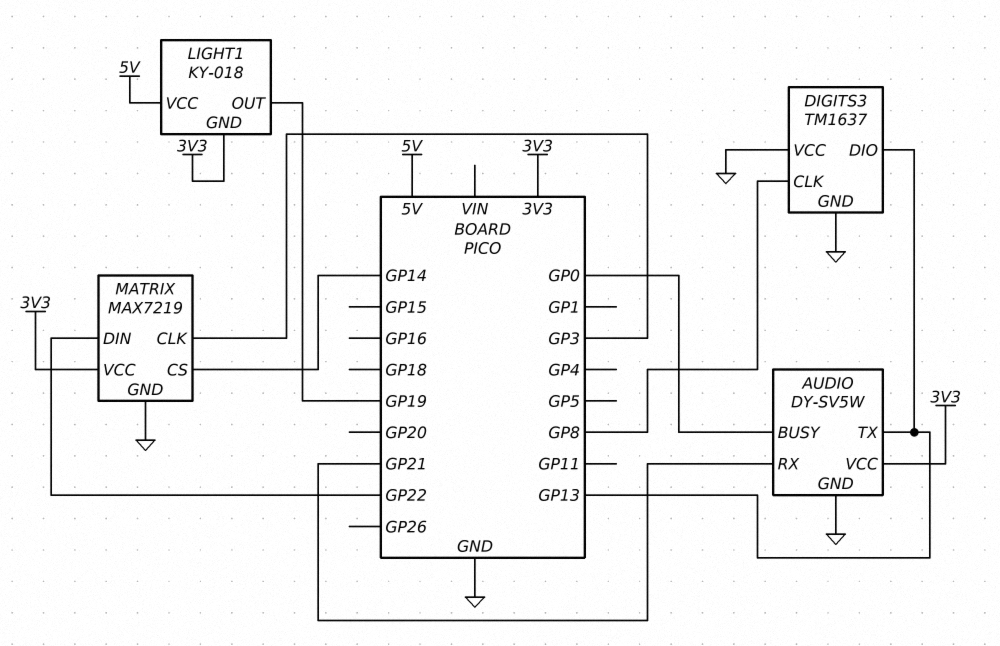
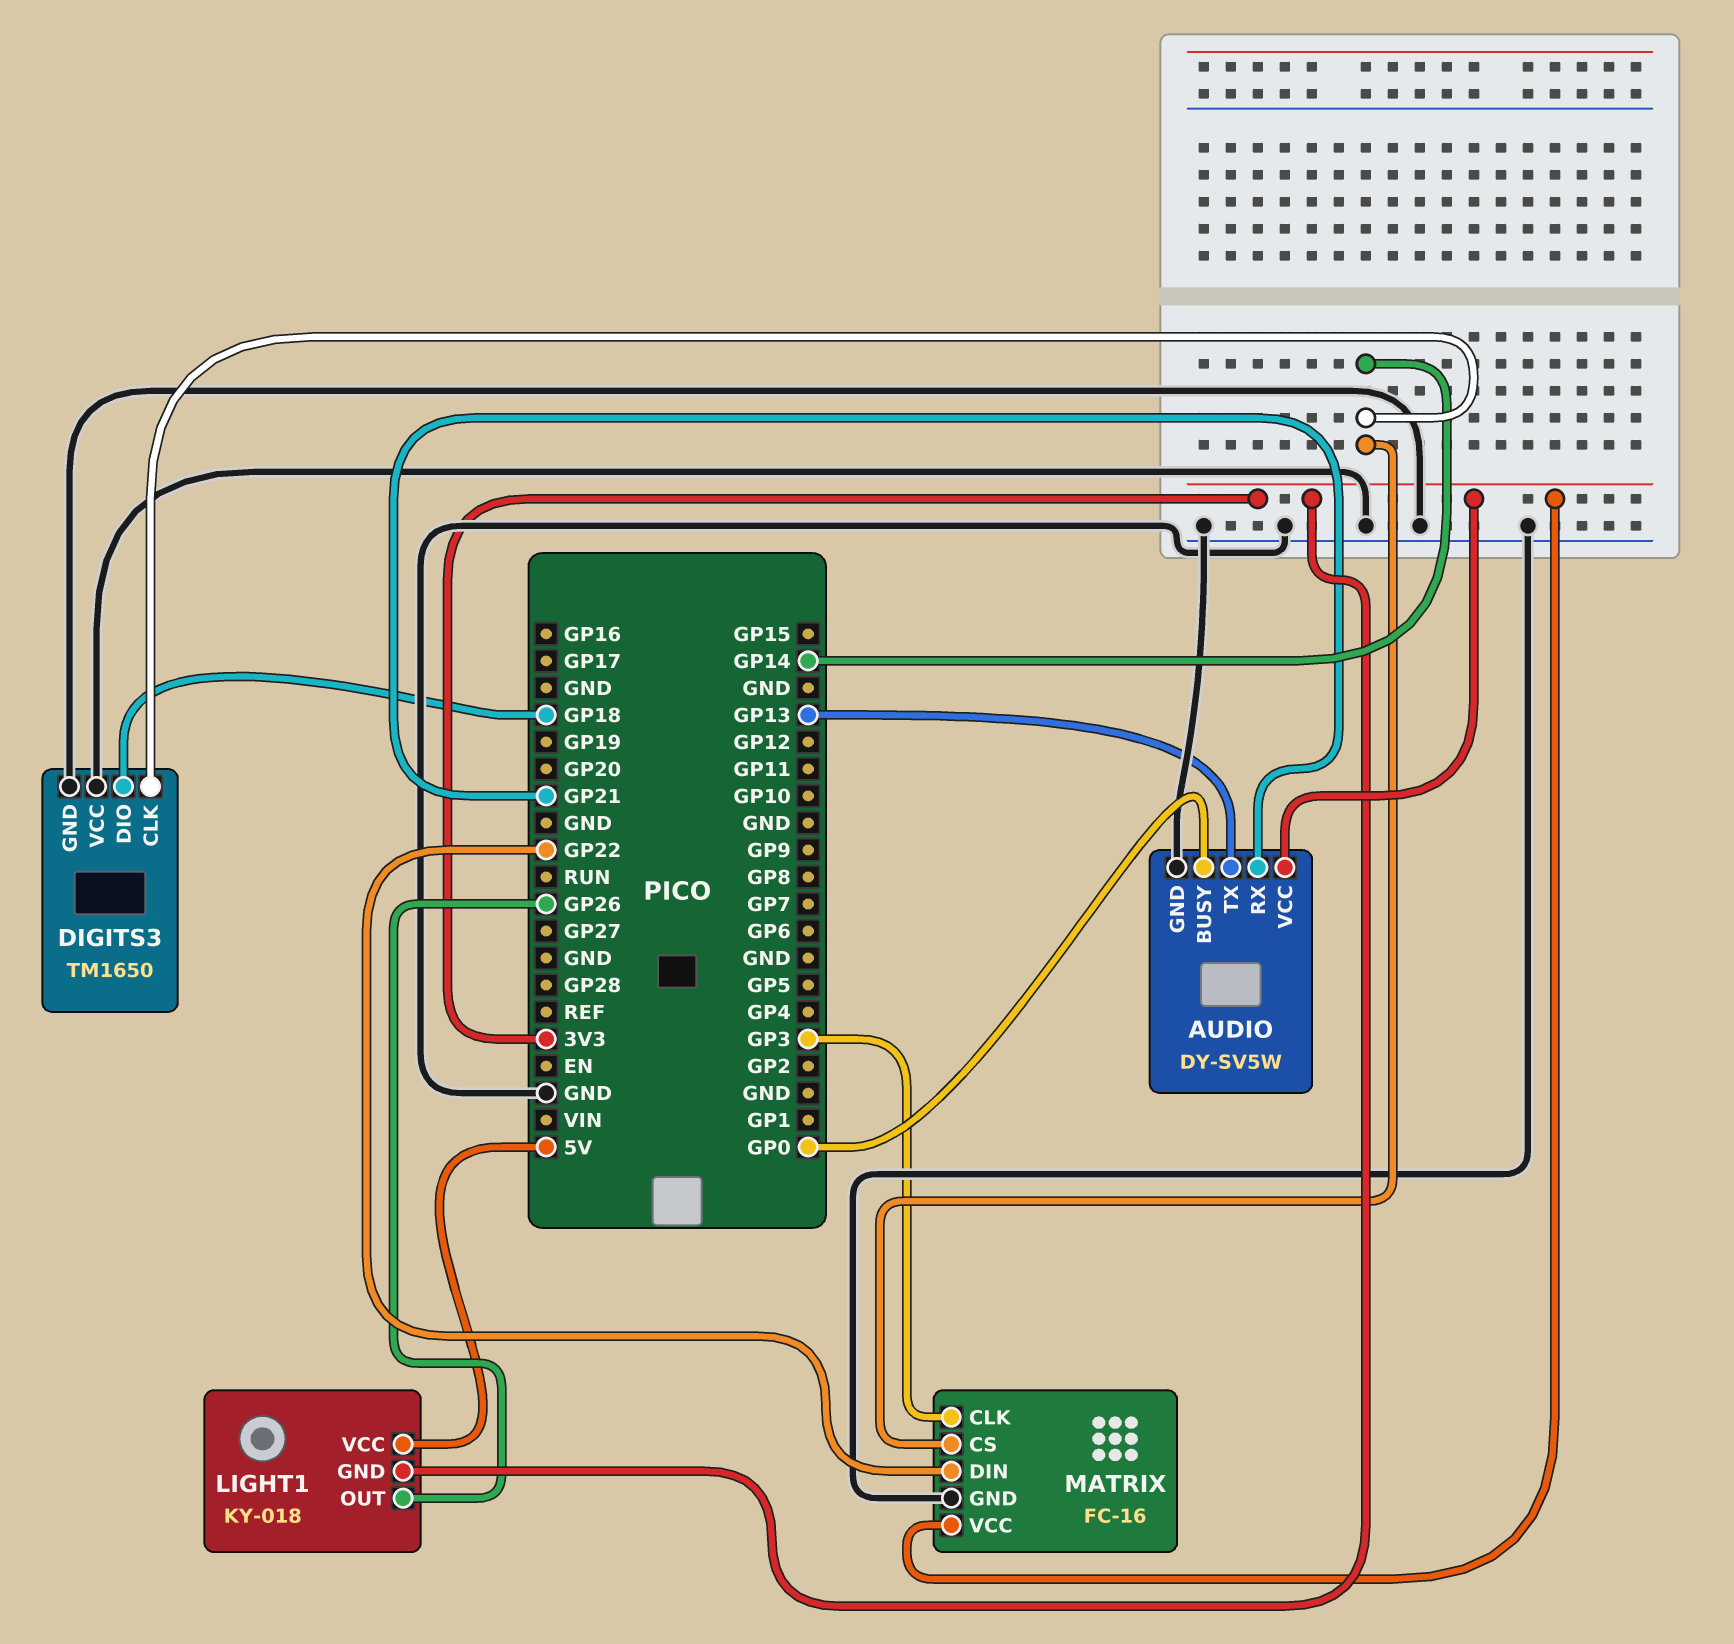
DIGITS3: TM1637 -> TM1650
DIGITS3 pin CLK: GP8 -> GP14
DIGITS3 pin DIO: GP13 -> GP18
LIGHT1 pin OUT: GP19 -> GP26
MATRIX: MAX7219 -> FC-16

